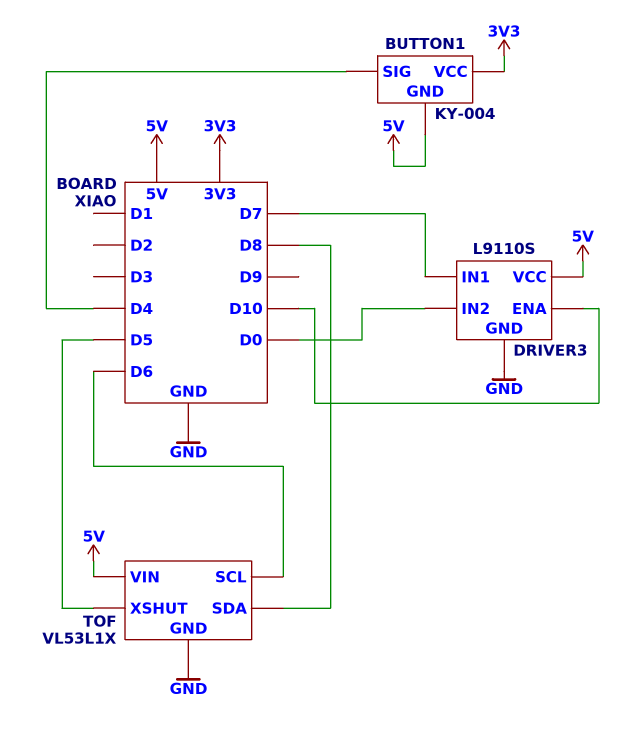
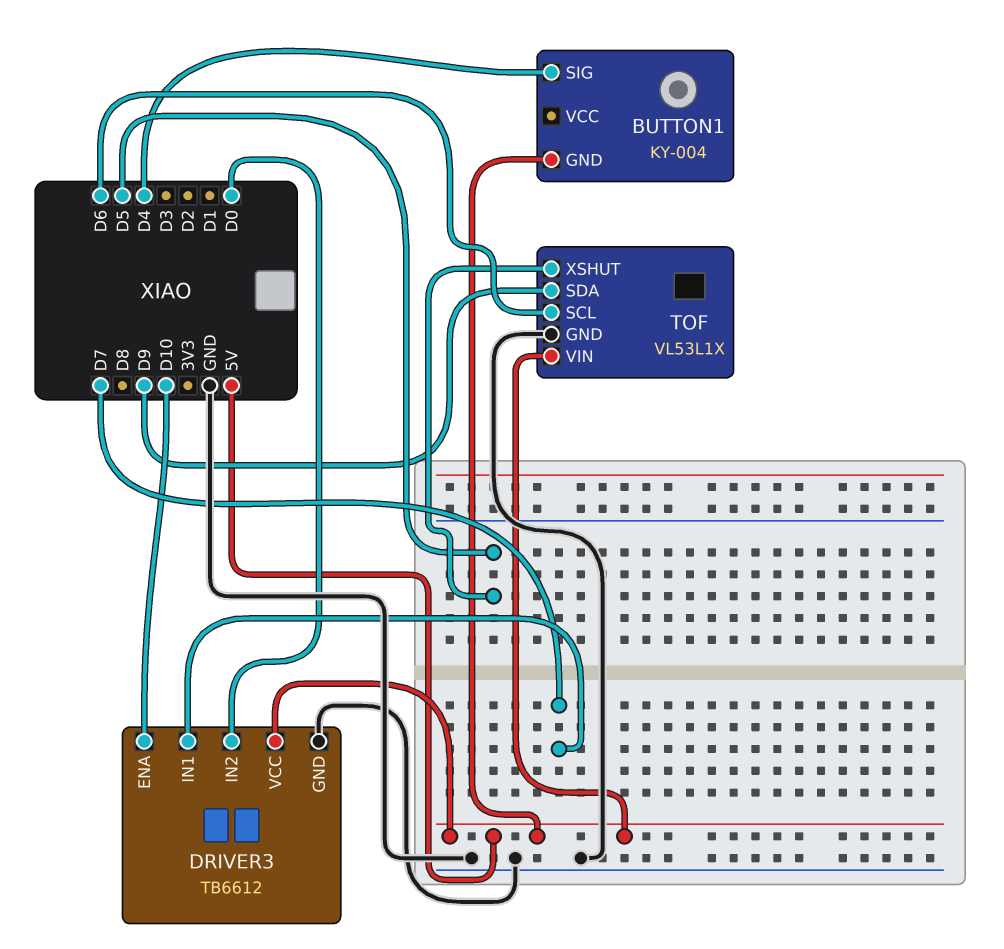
BUTTON1 pin VCC: 3V3 -> none
DRIVER3: L9110S -> TB6612
TOF pin SDA: D8 -> D9

